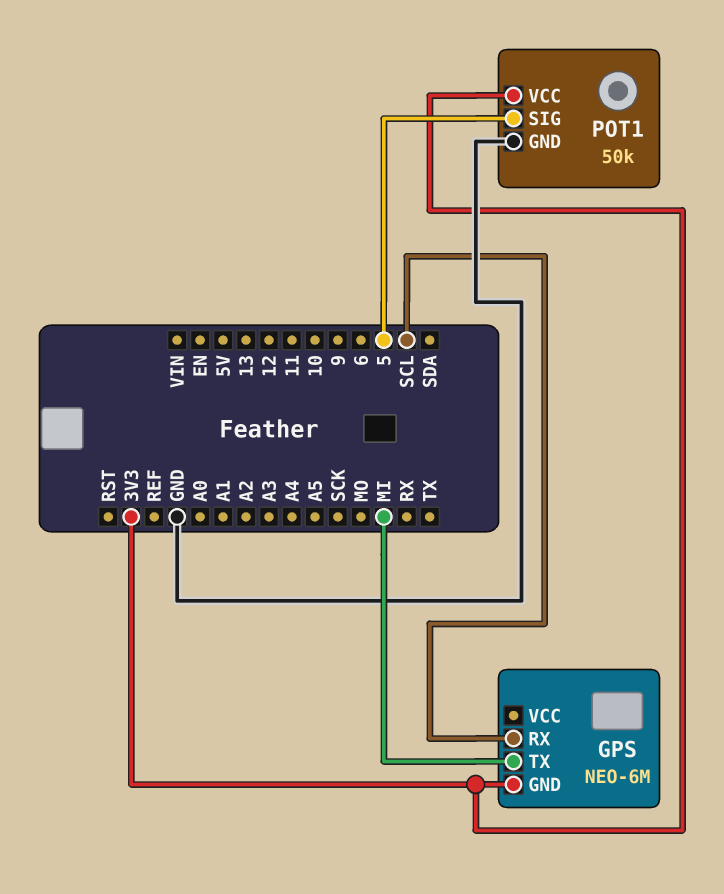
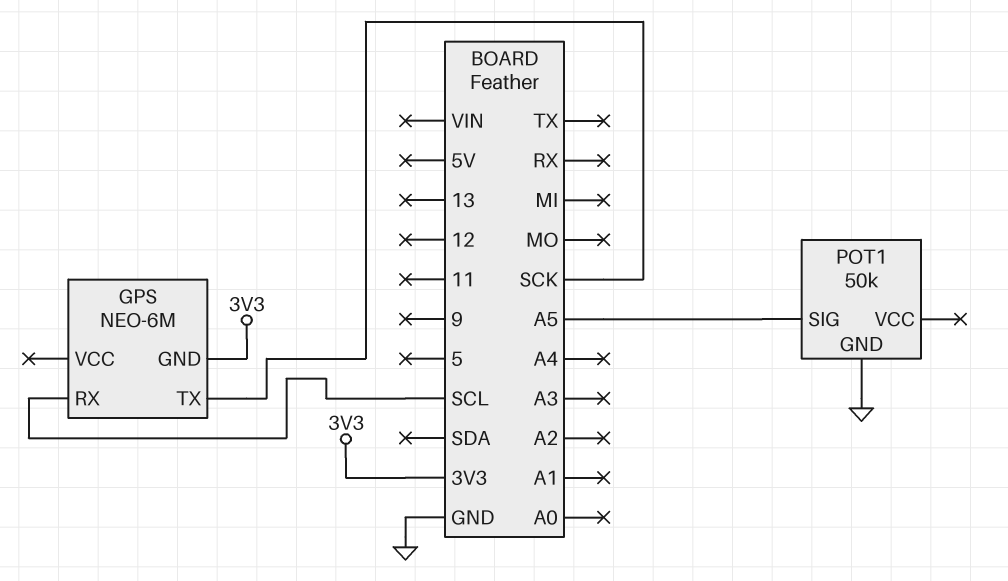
GPS pin TX: MI -> SCK
POT1 pin SIG: 5 -> A5
POT1 pin VCC: 3V3 -> none

